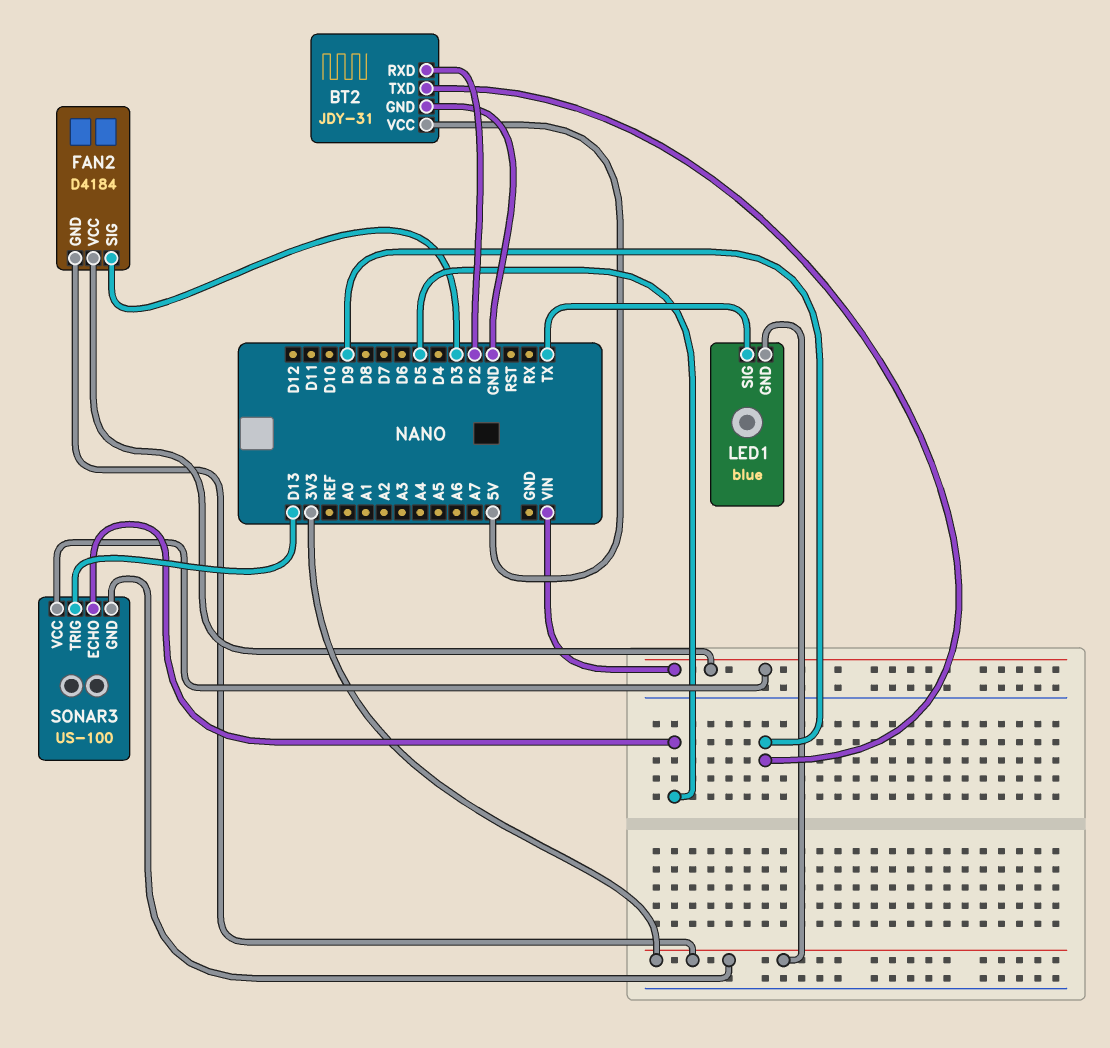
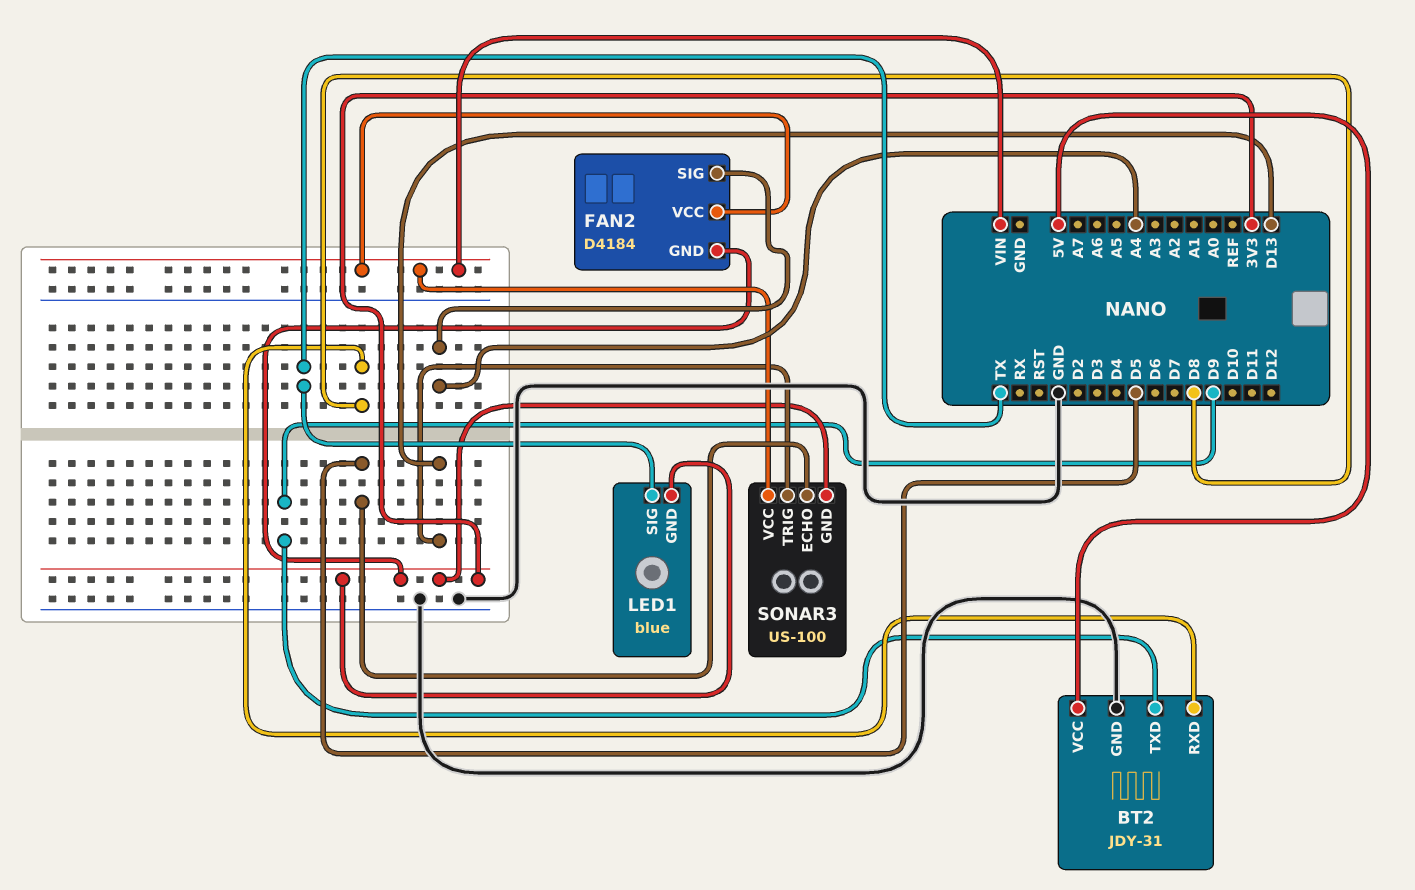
BT2 pin RXD: D2 -> D8
FAN2 pin SIG: D3 -> A4

